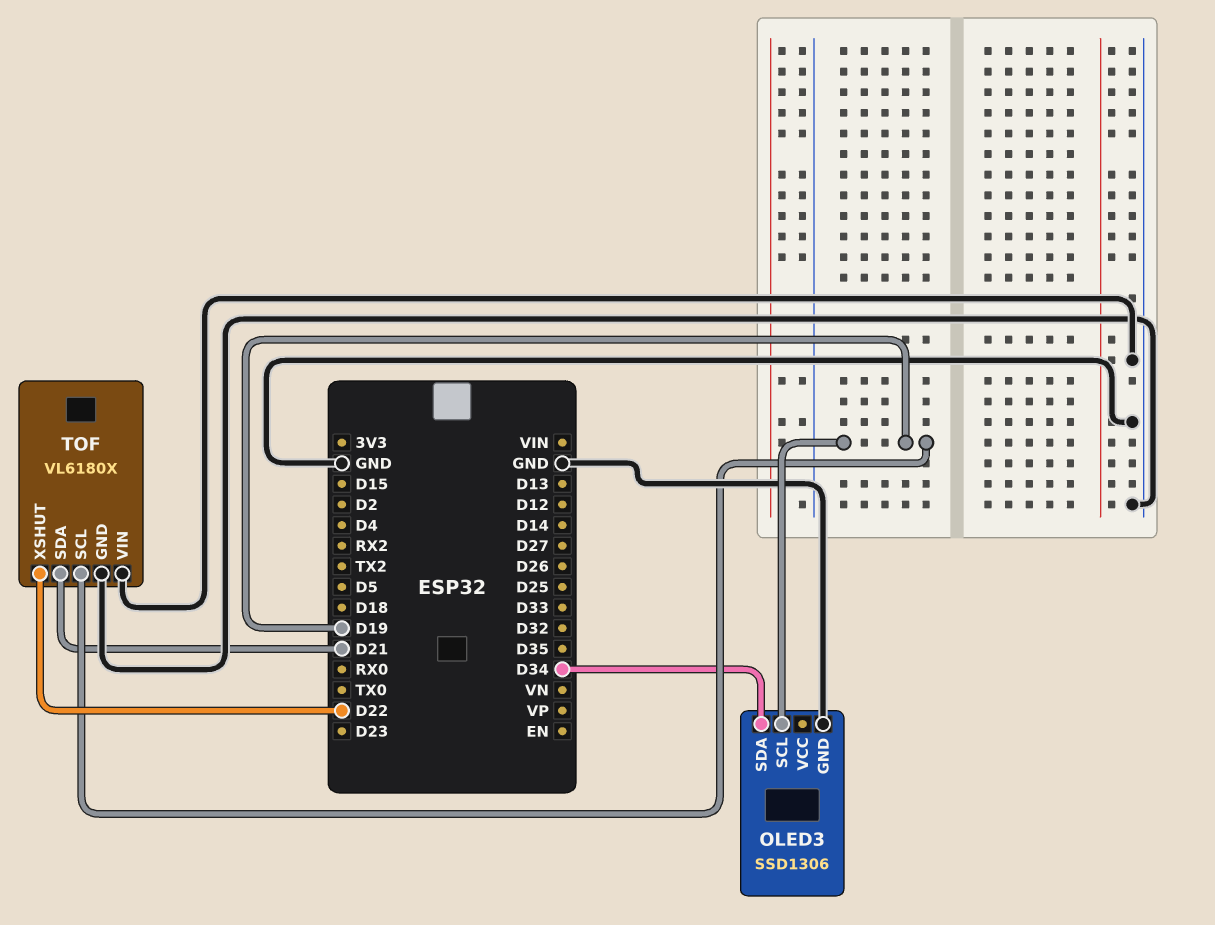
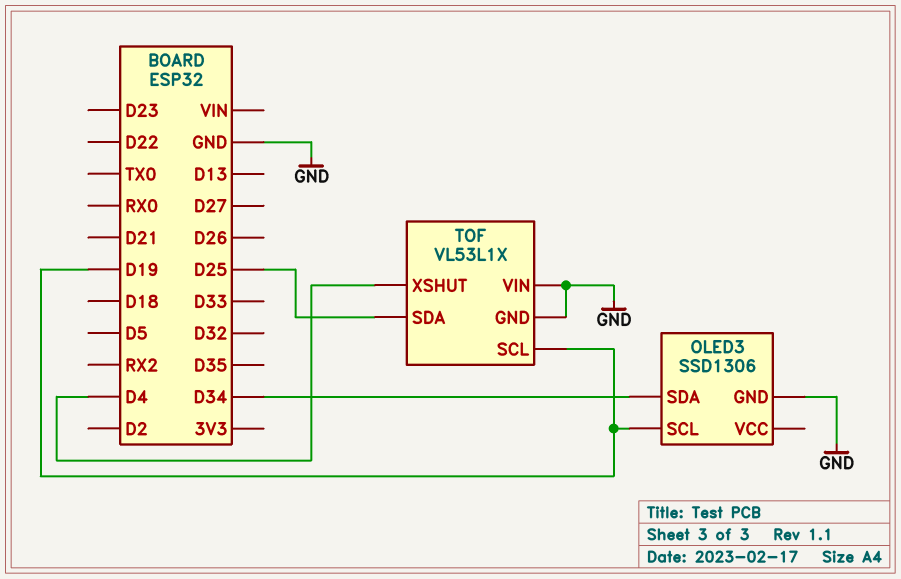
TOF: VL6180X -> VL53L1X
TOF pin SDA: D21 -> D25
TOF pin XSHUT: D22 -> D4

